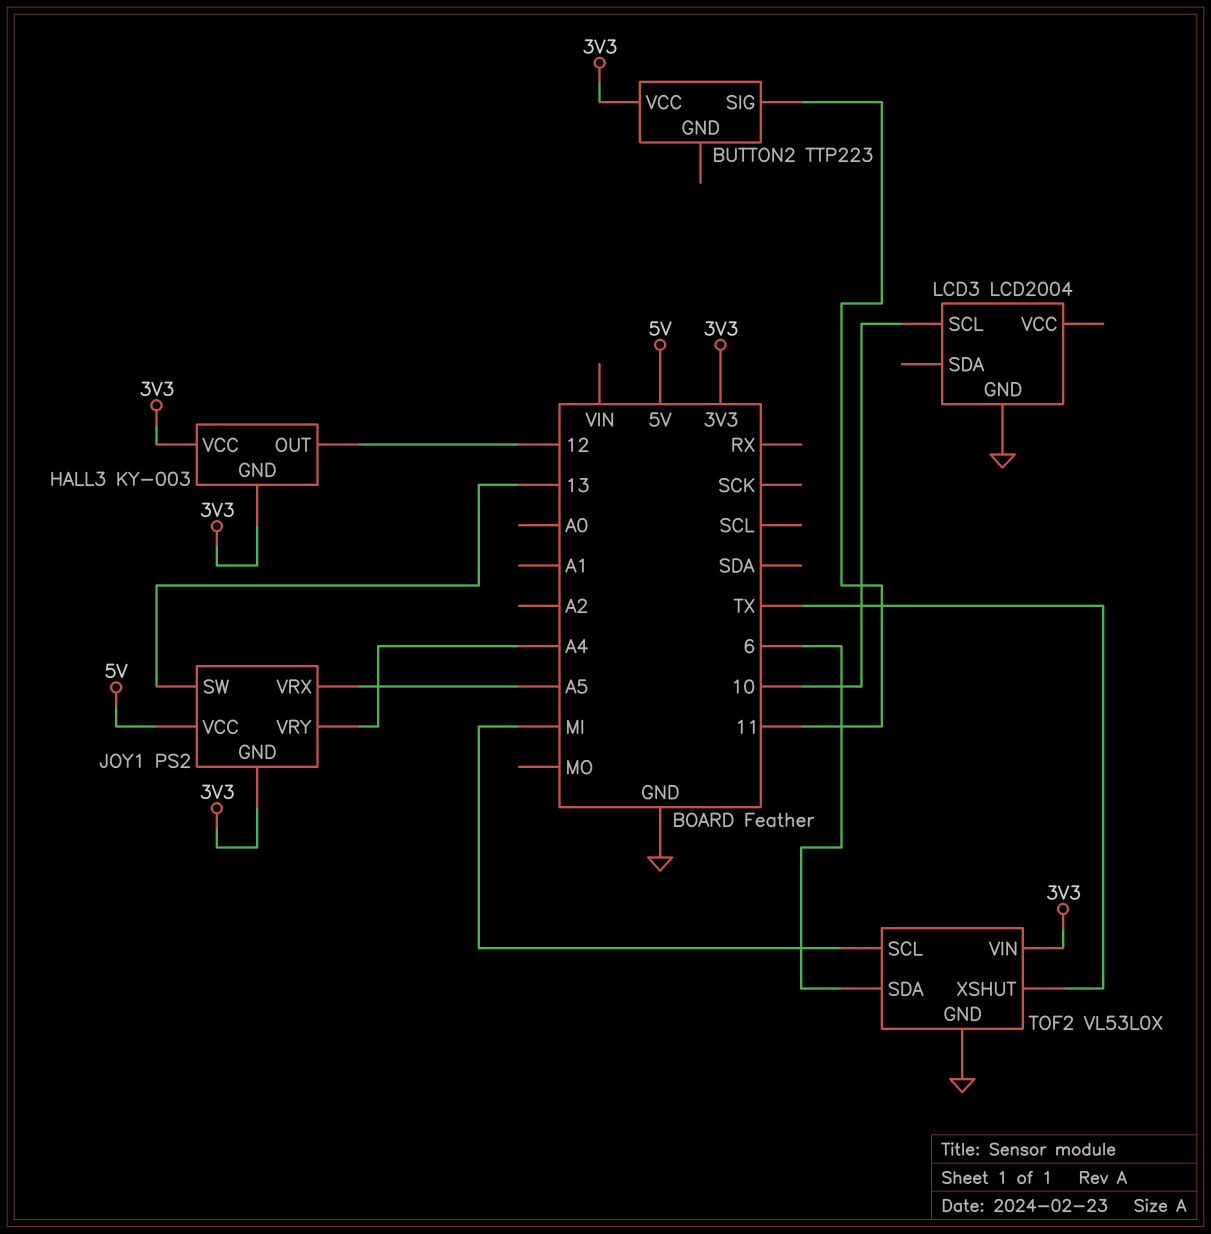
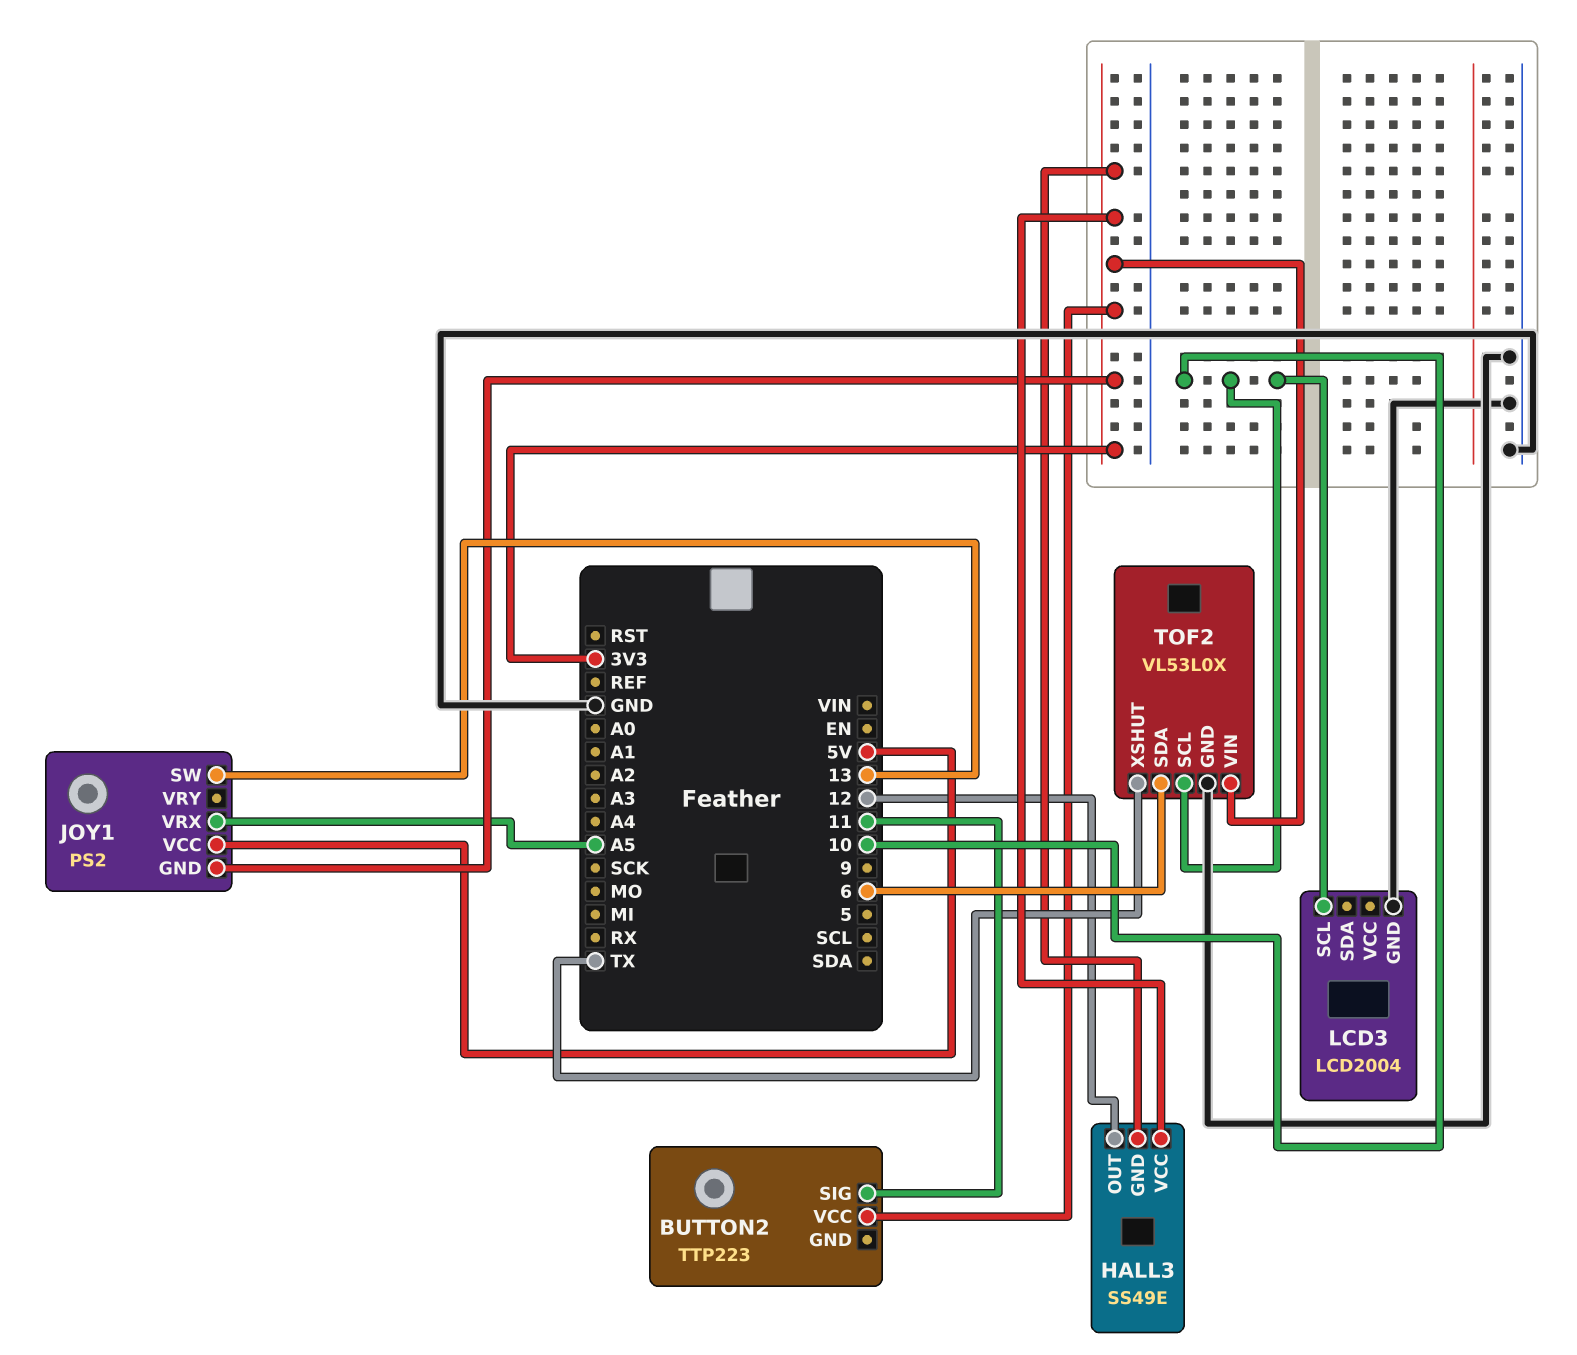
HALL3: KY-003 -> SS49E
JOY1 pin VRY: A4 -> none
TOF2 pin SCL: MI -> 10

